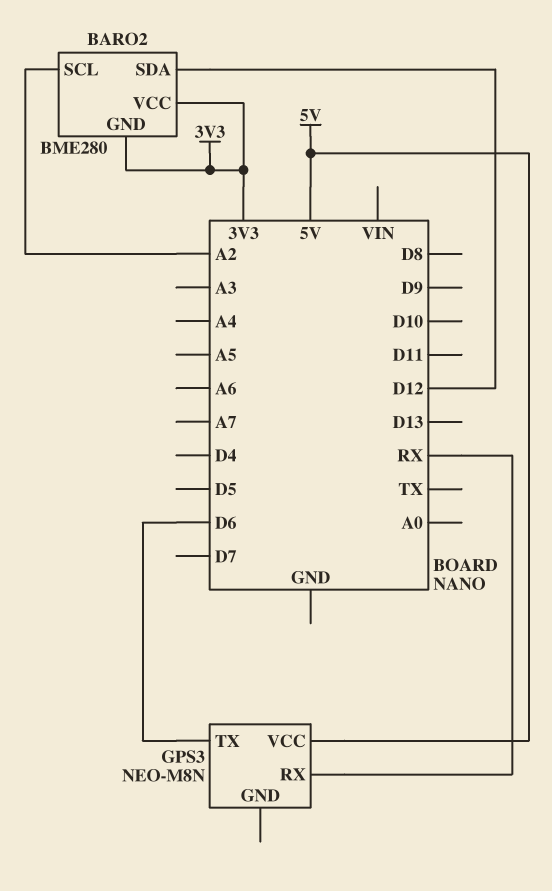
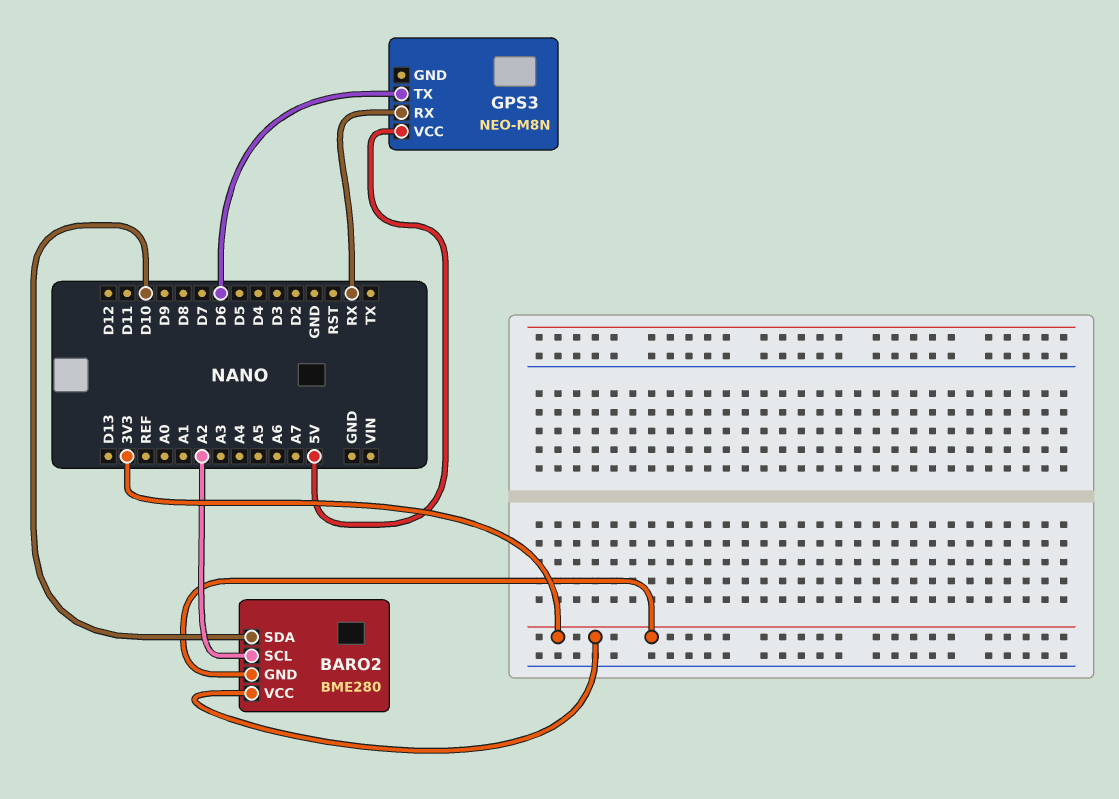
BARO2 pin SDA: D12 -> D10

